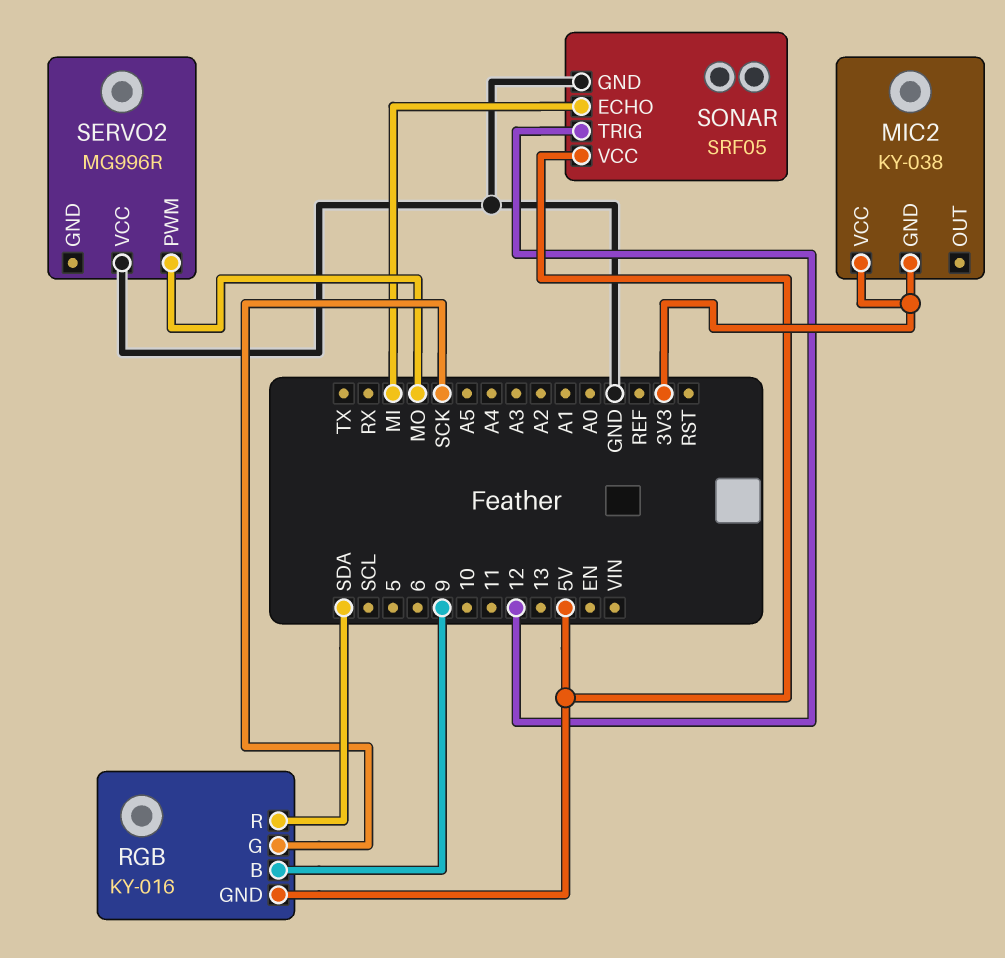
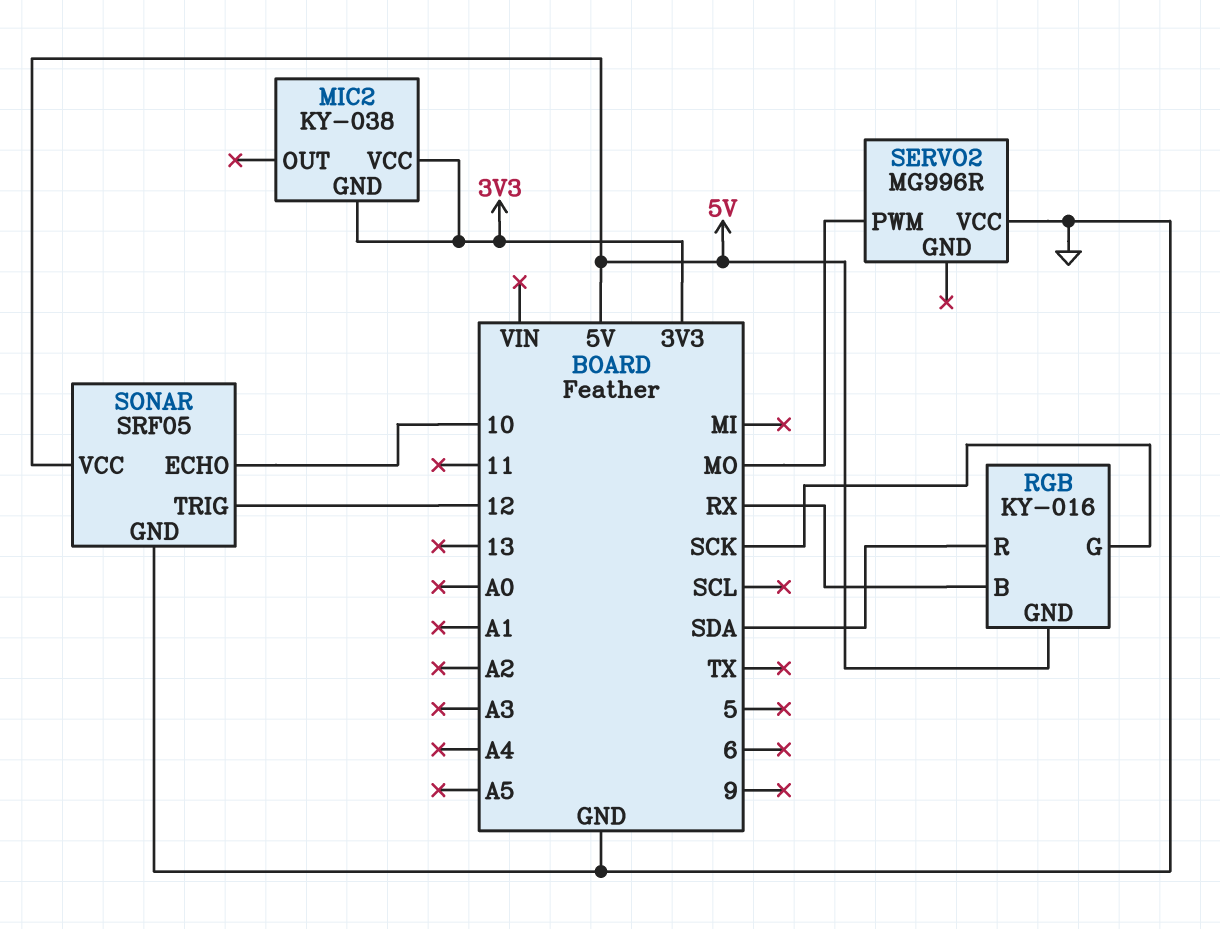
RGB pin B: 9 -> RX
SONAR pin ECHO: MI -> 10

